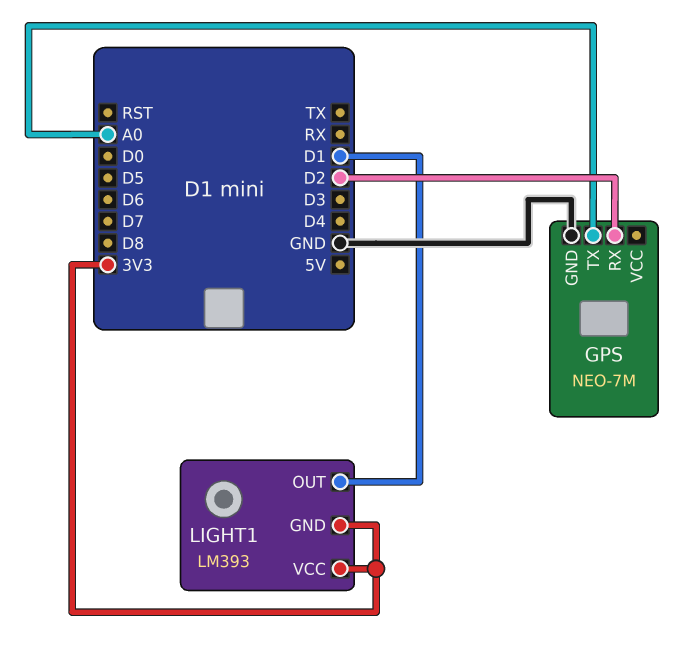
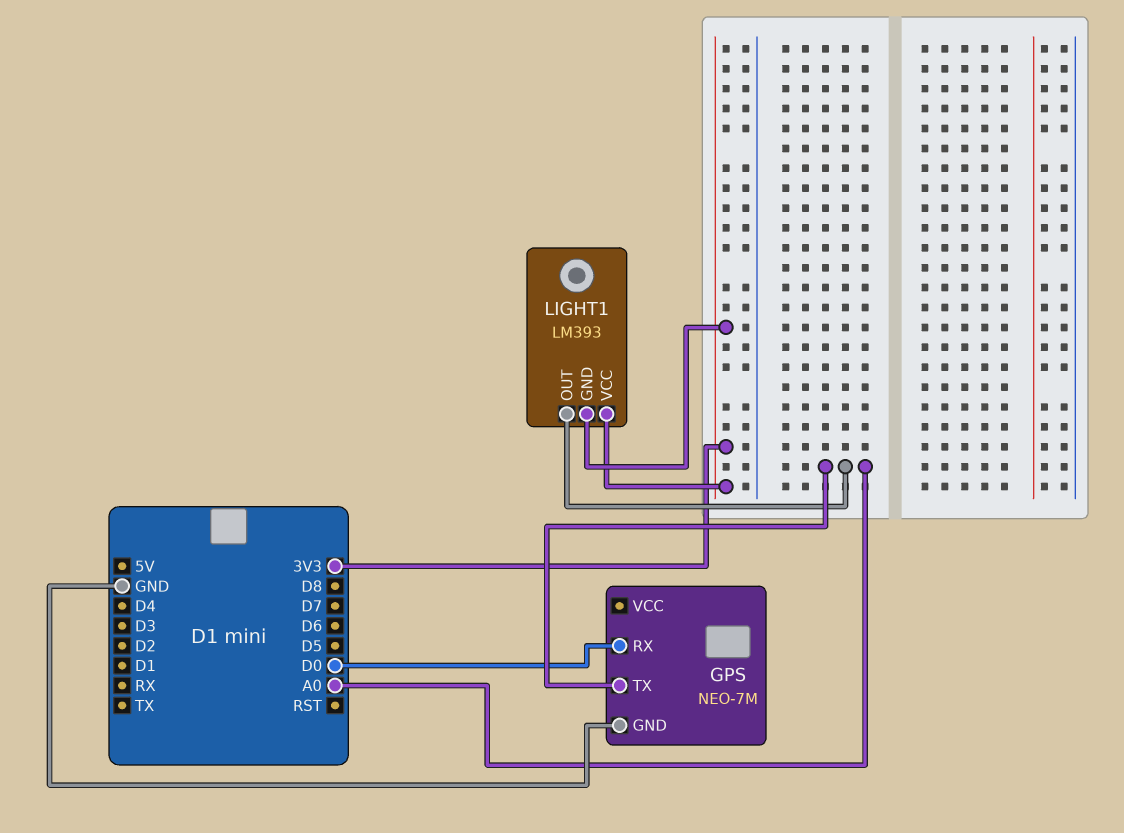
GPS pin RX: D2 -> D0
LIGHT1 pin OUT: D1 -> A0

